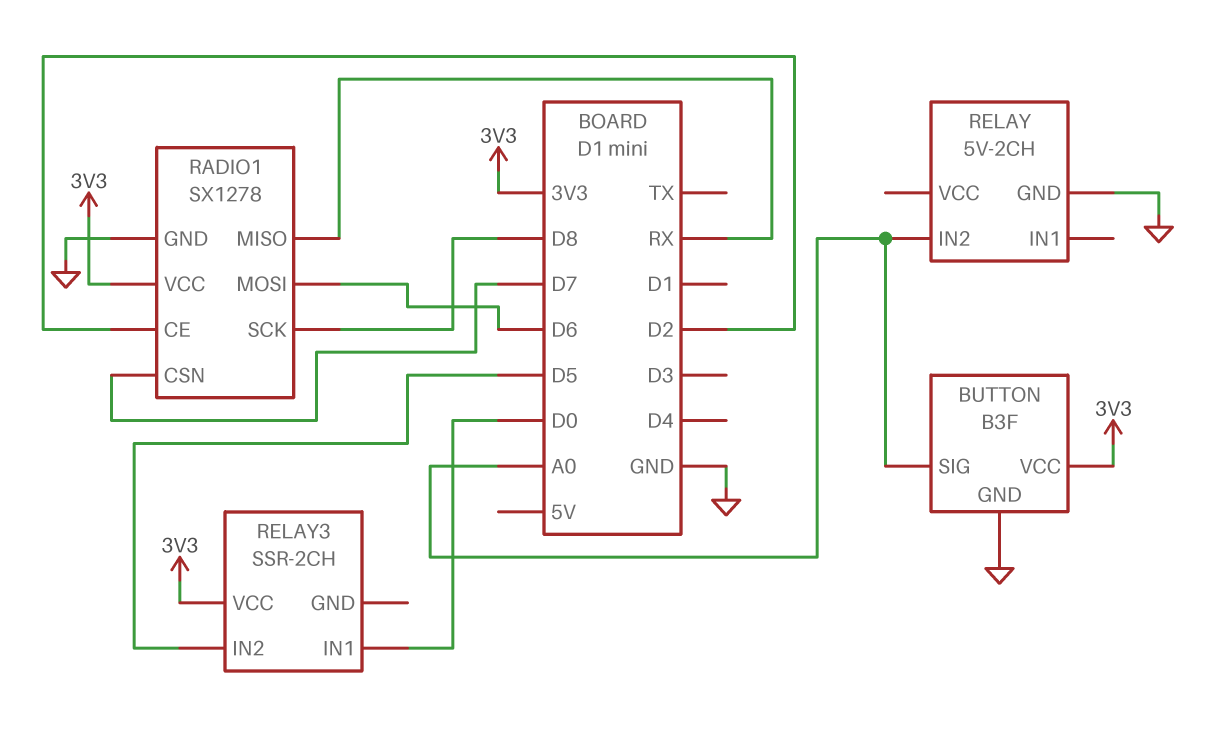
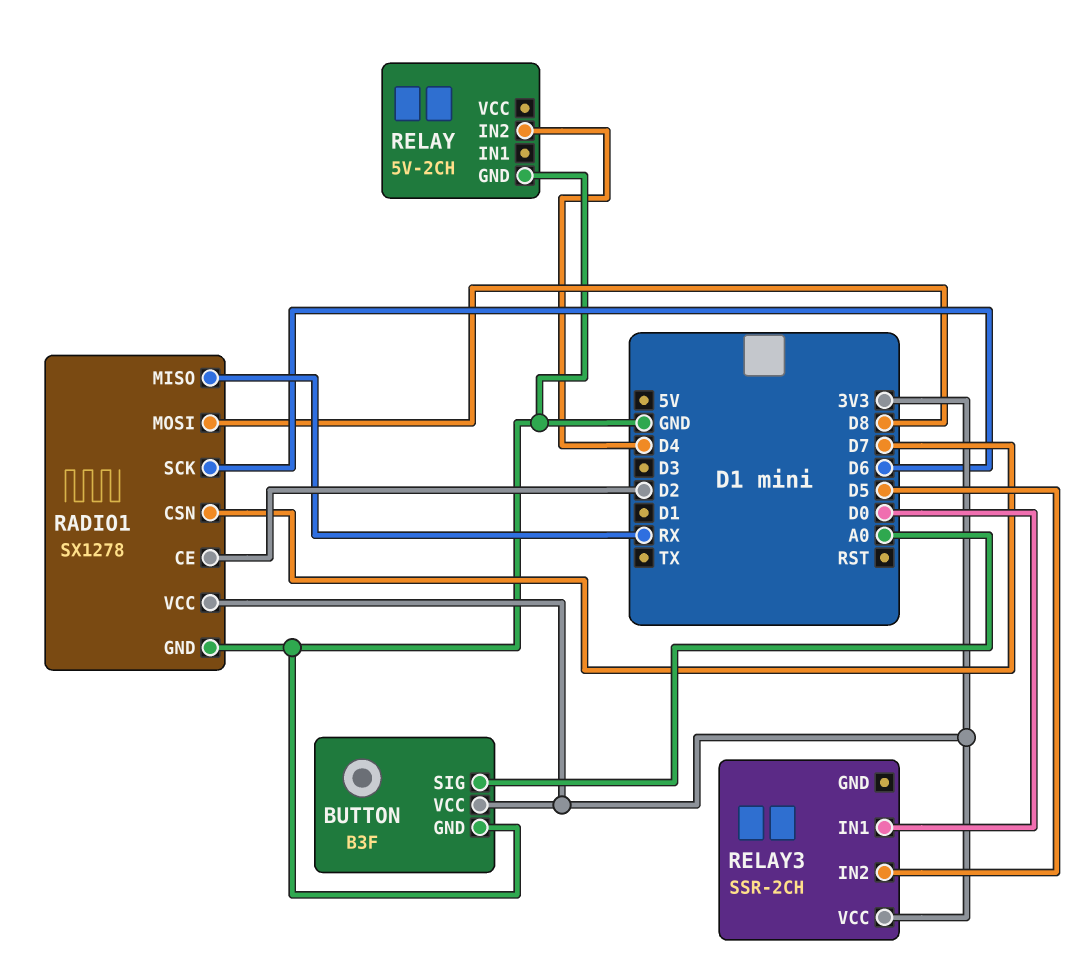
RADIO1 pin MOSI: D6 -> D8
RADIO1 pin SCK: D8 -> D6
RELAY pin IN2: A0 -> D4

